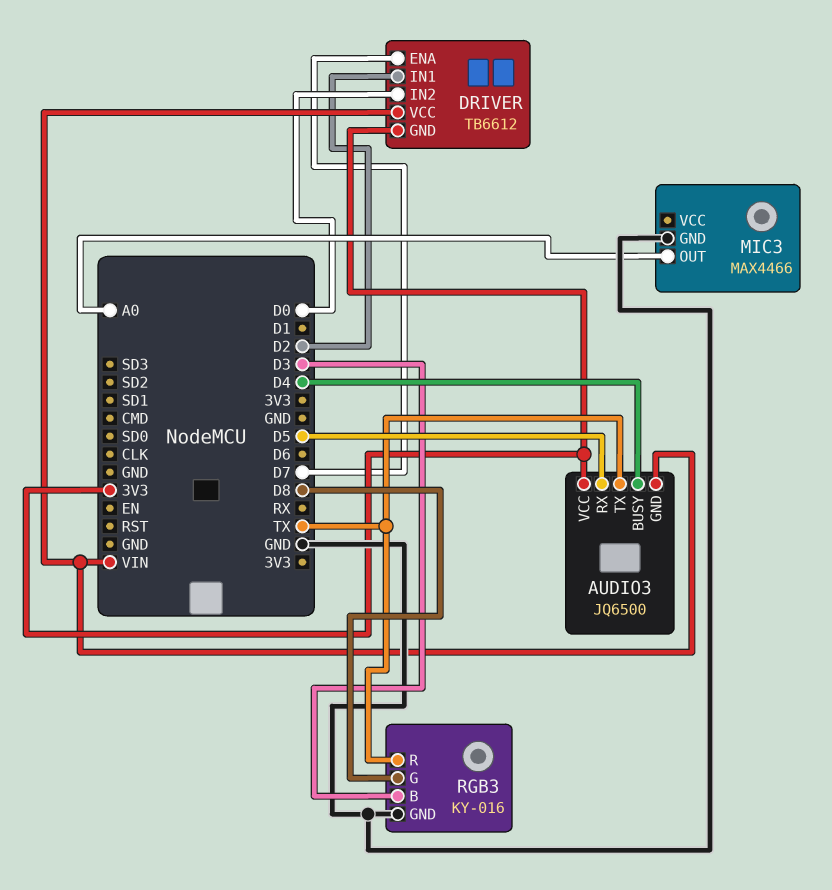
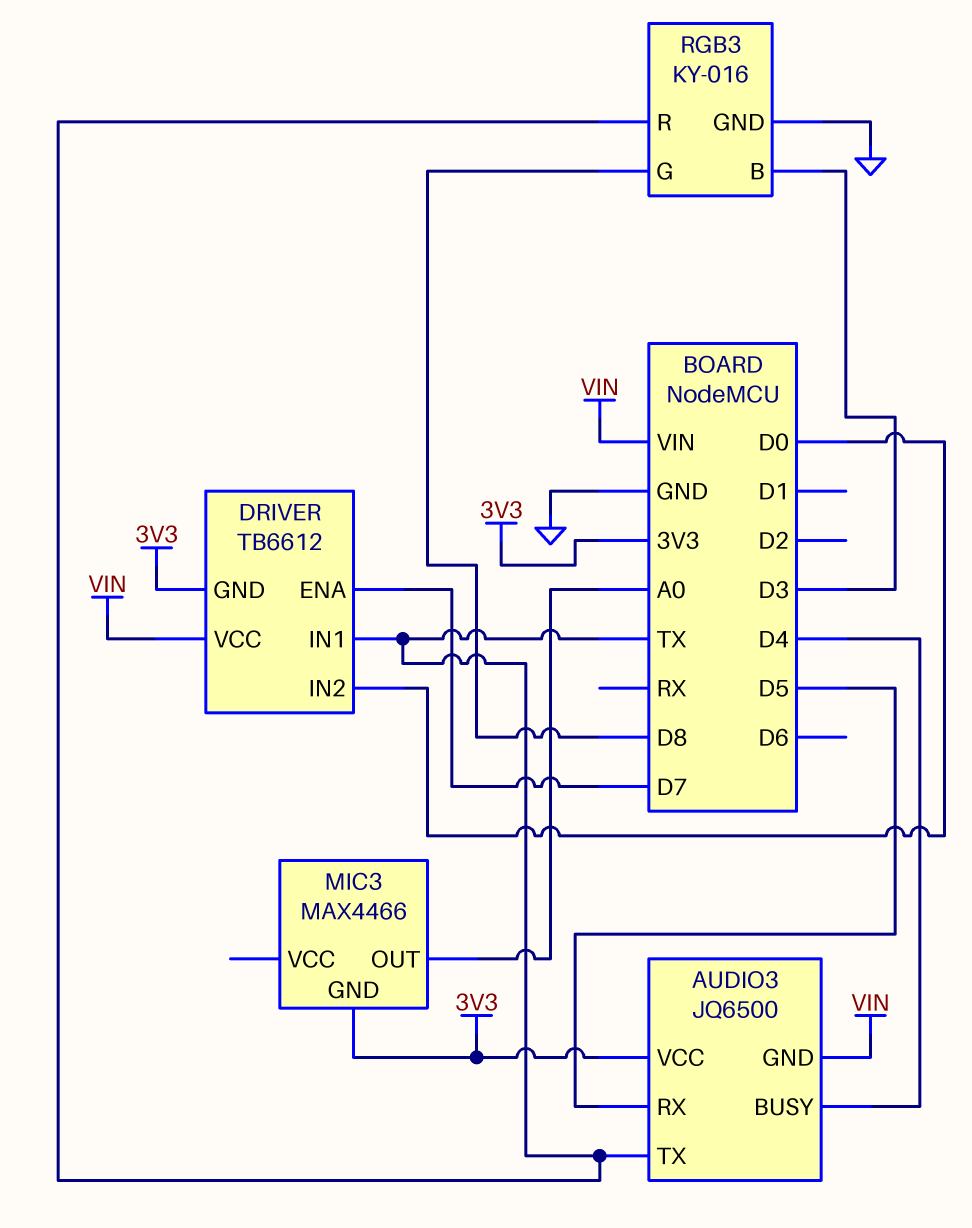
DRIVER pin IN1: D2 -> TX
MIC3 pin GND: GND -> 3V3

